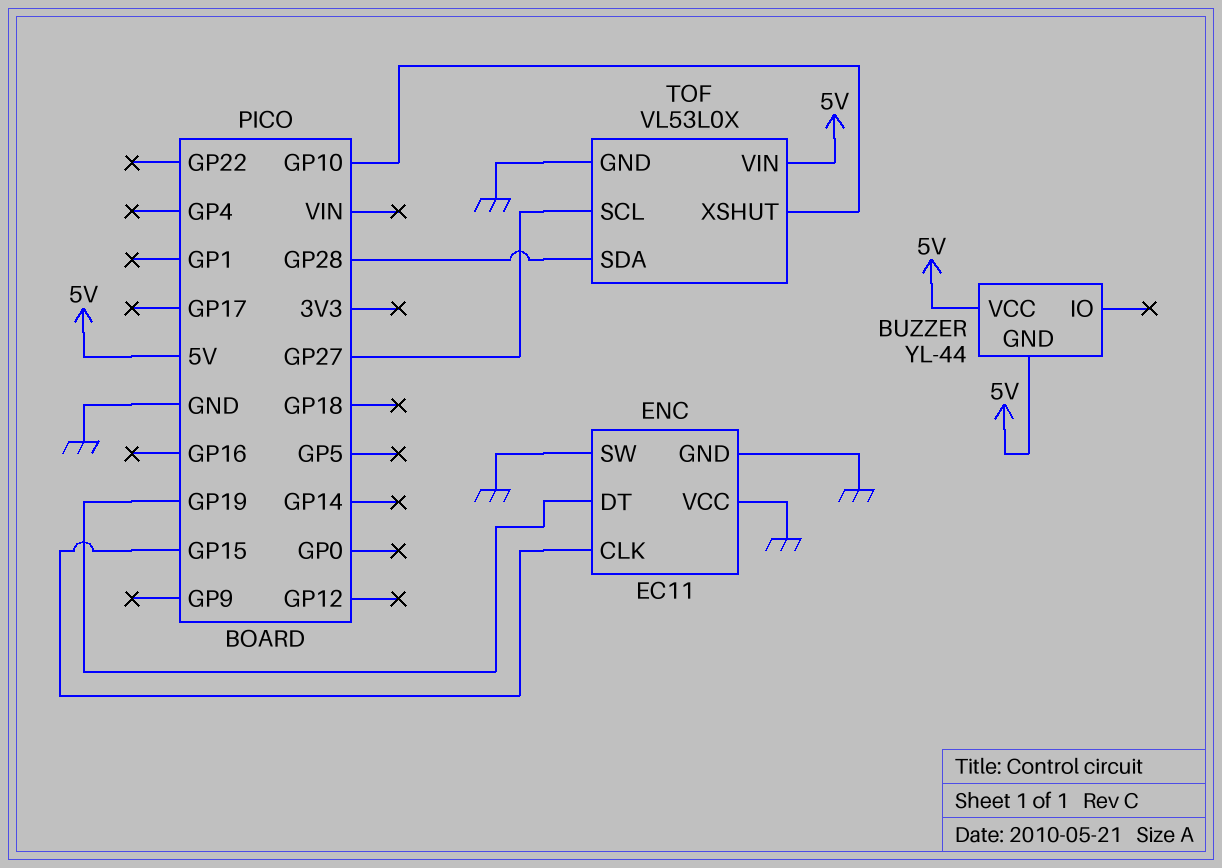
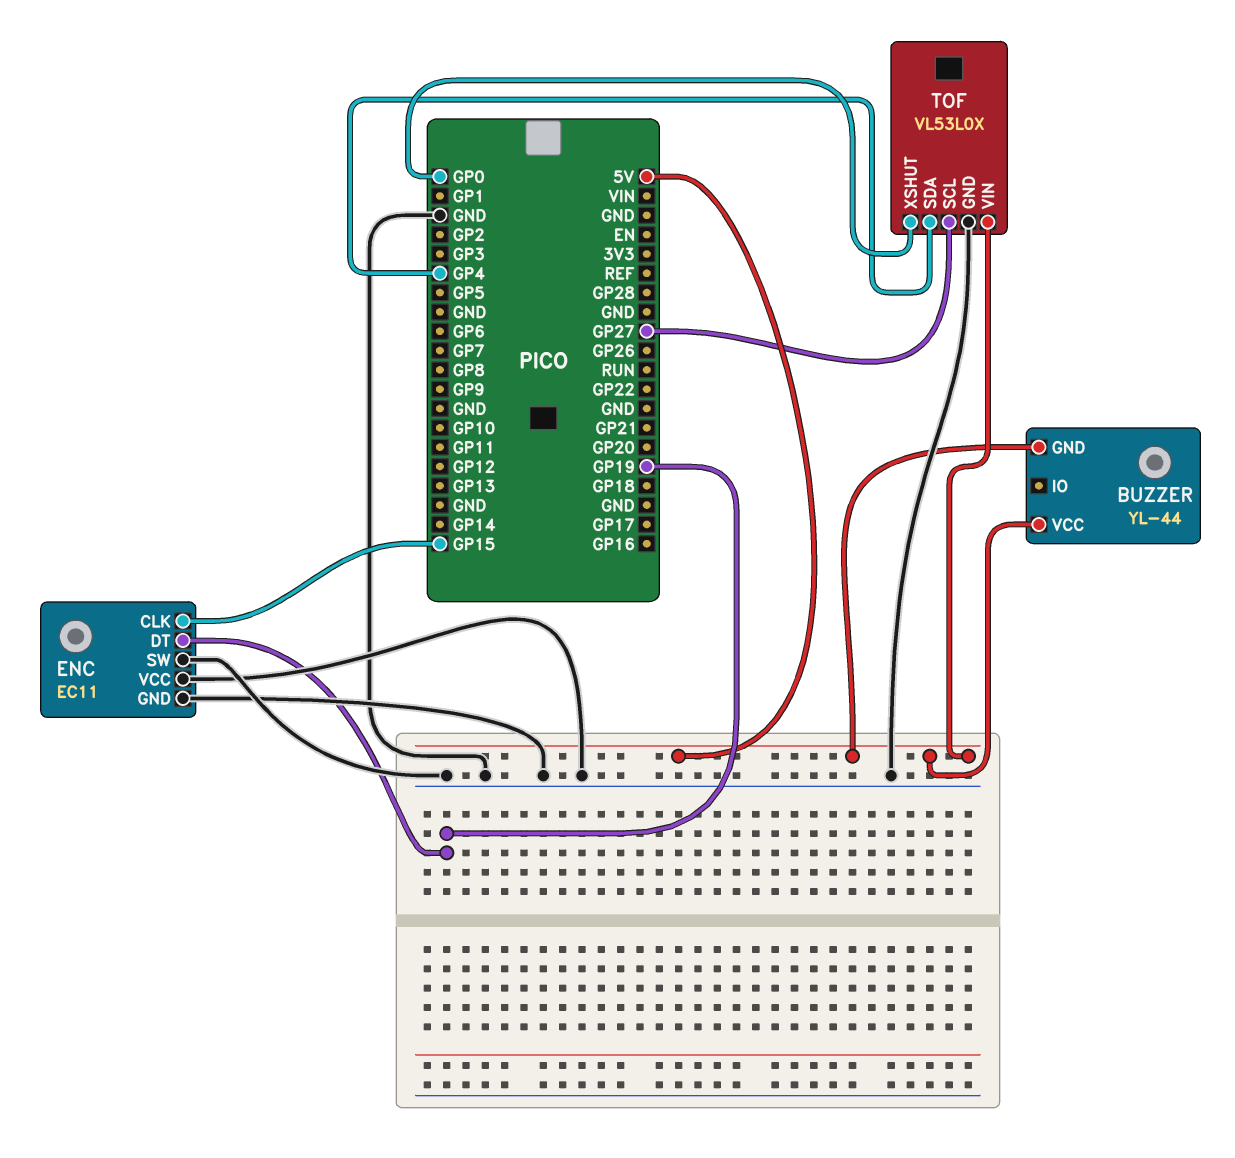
TOF pin SDA: GP28 -> GP4
TOF pin XSHUT: GP10 -> GP0

